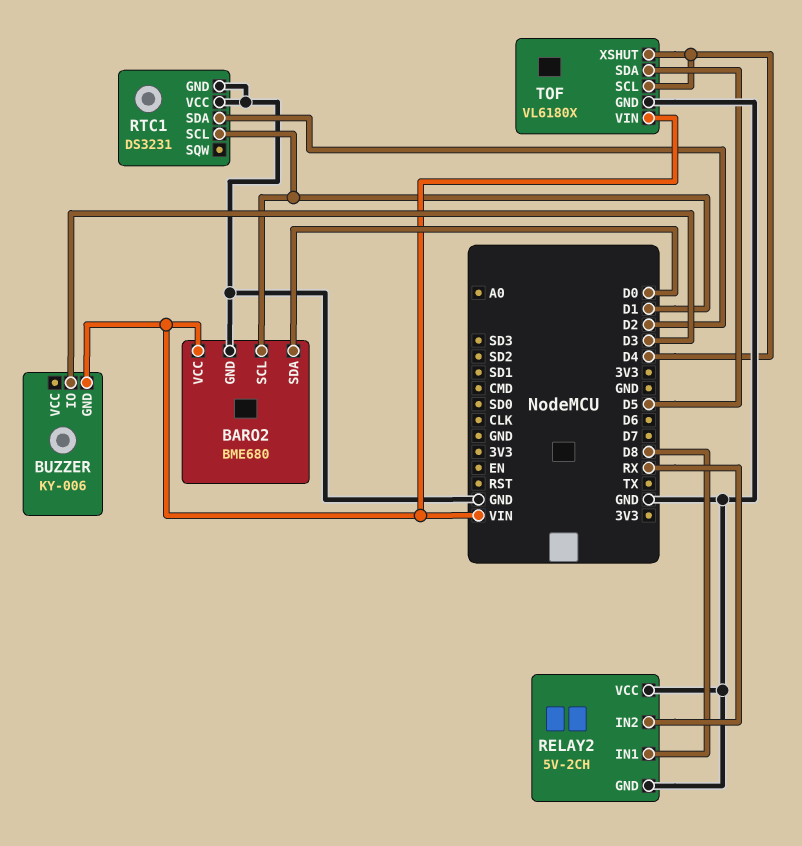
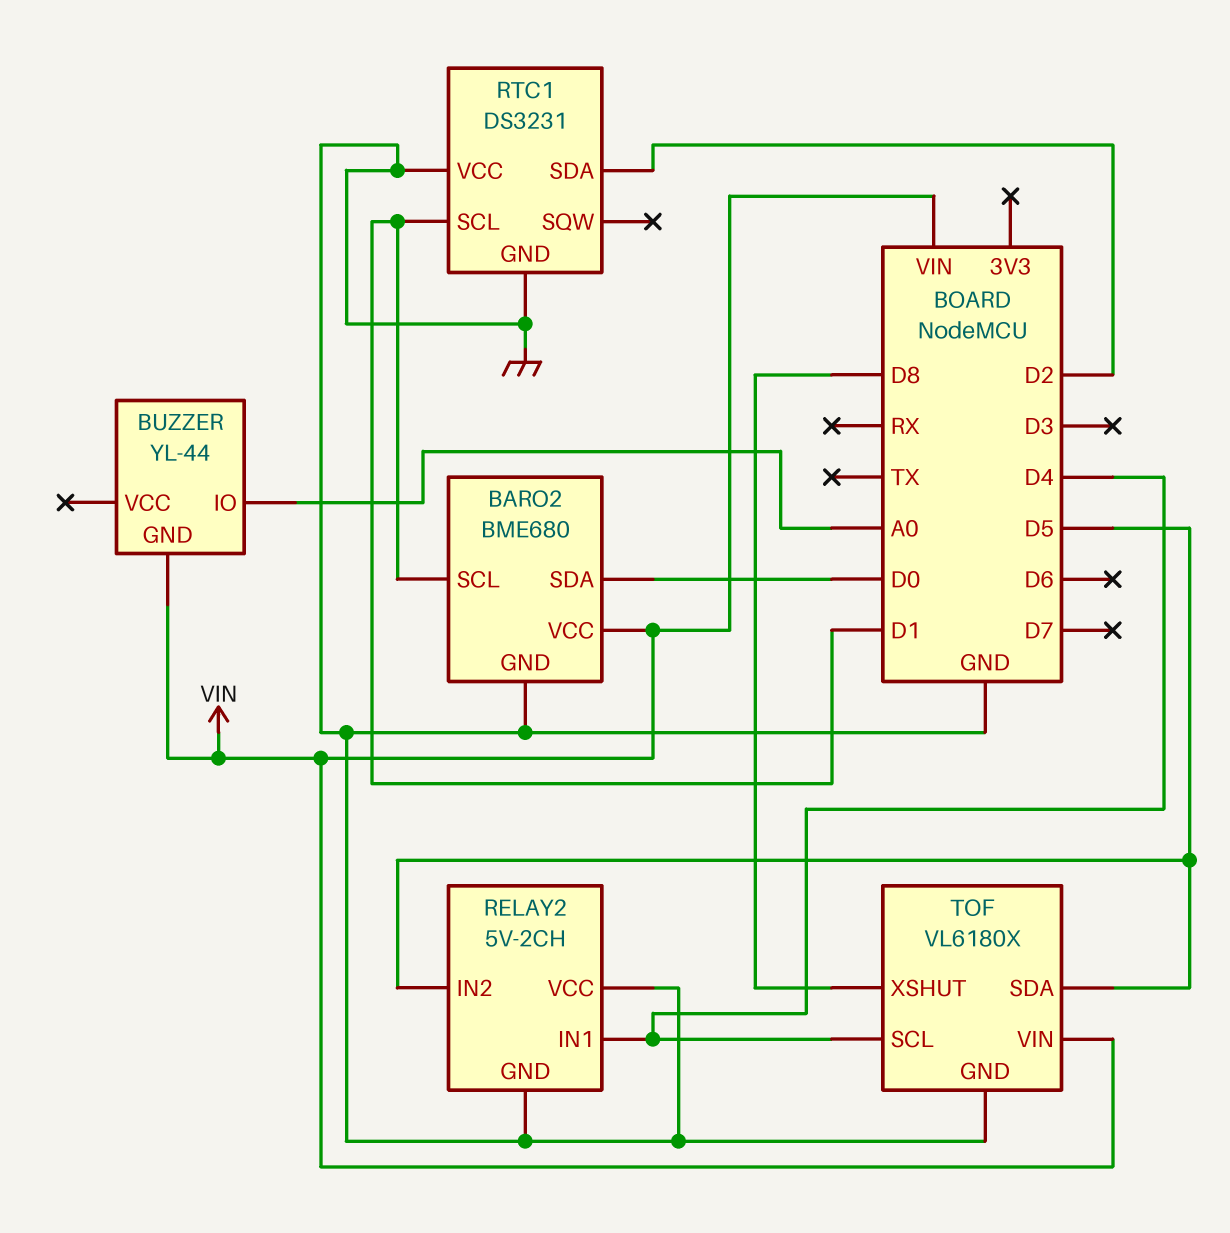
BUZZER: KY-006 -> YL-44
BUZZER pin IO: D3 -> A0
RELAY2 pin IN1: D8 -> D4
RELAY2 pin IN2: RX -> D5
TOF pin XSHUT: D4 -> D8

